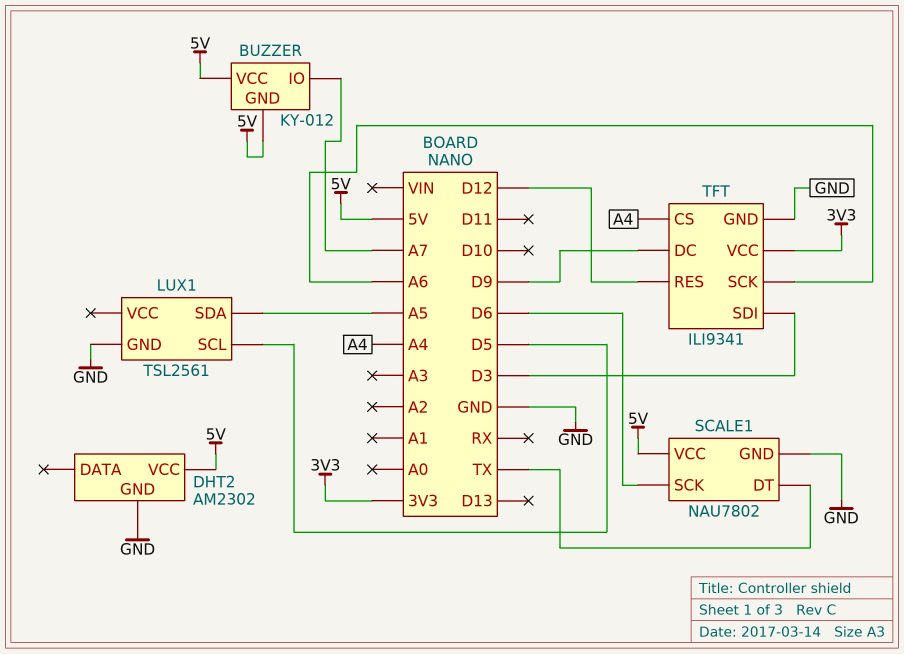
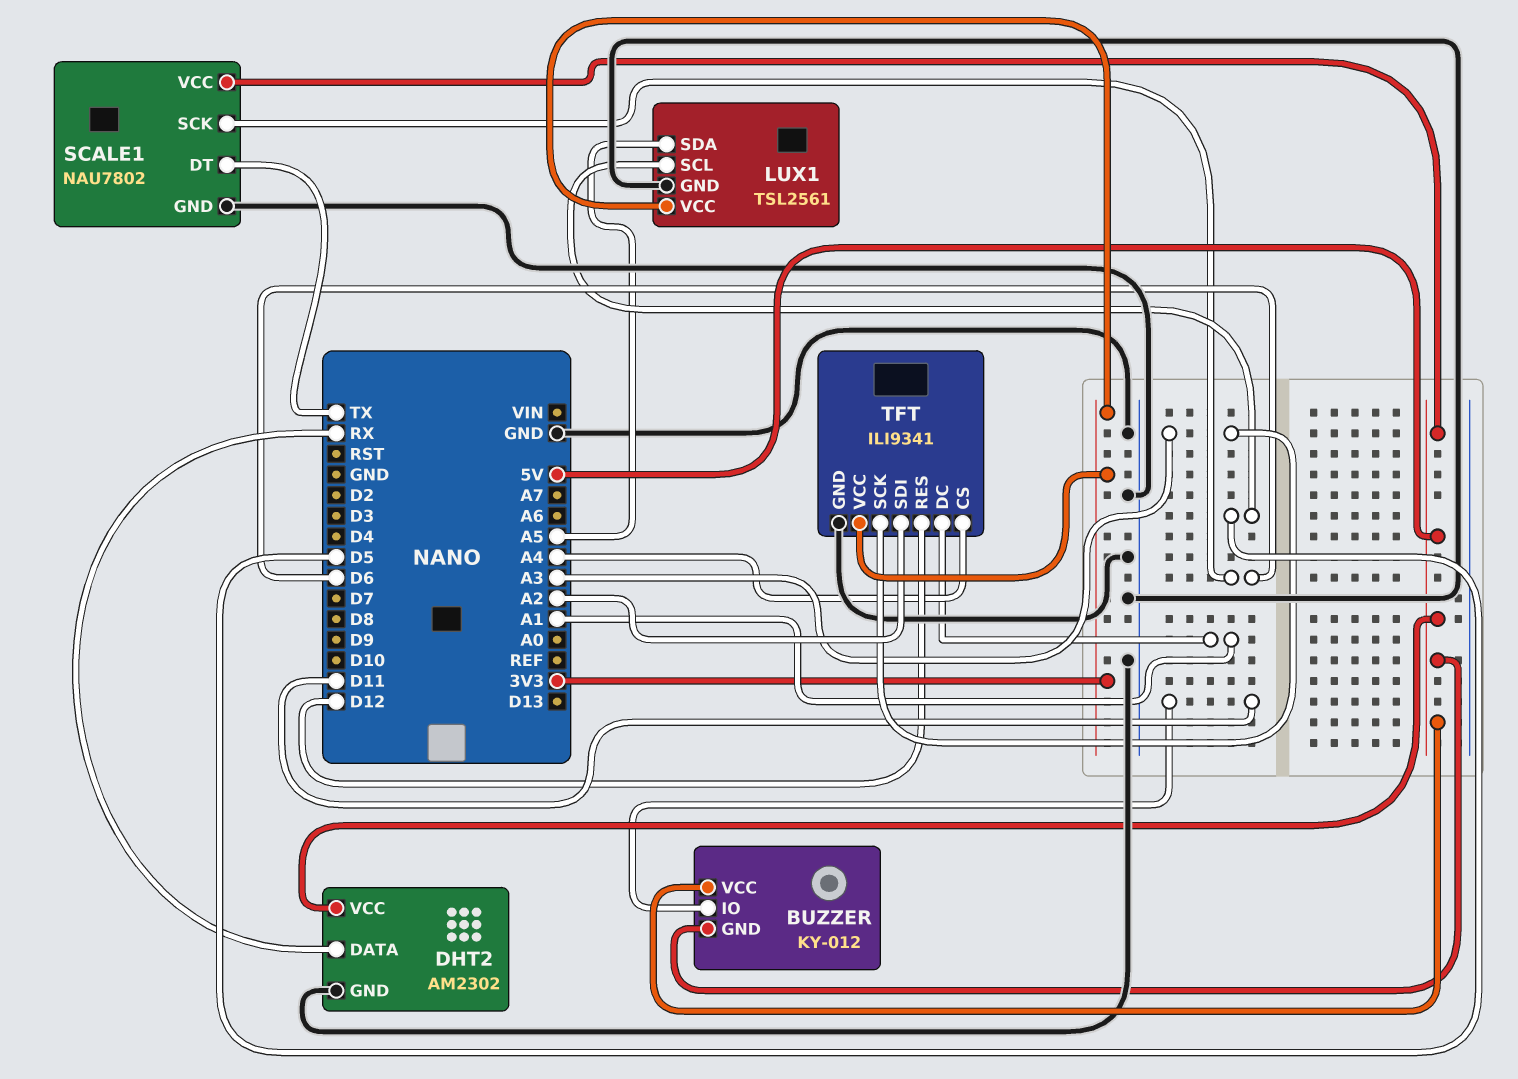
BUZZER pin IO: A7 -> D11
DHT2 pin DATA: none -> RX
LUX1 pin VCC: none -> 3V3
TFT pin DC: D9 -> A1
TFT pin SCK: A6 -> A3
TFT pin SDI: D3 -> A2

